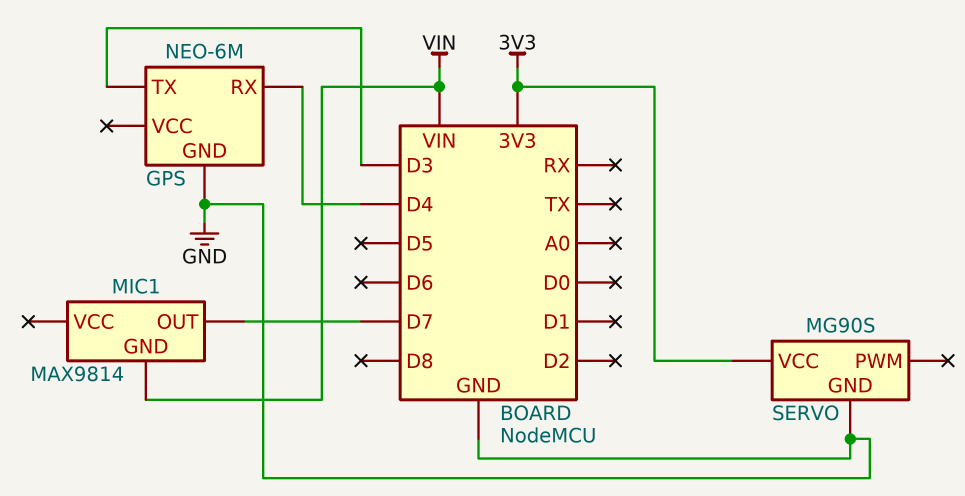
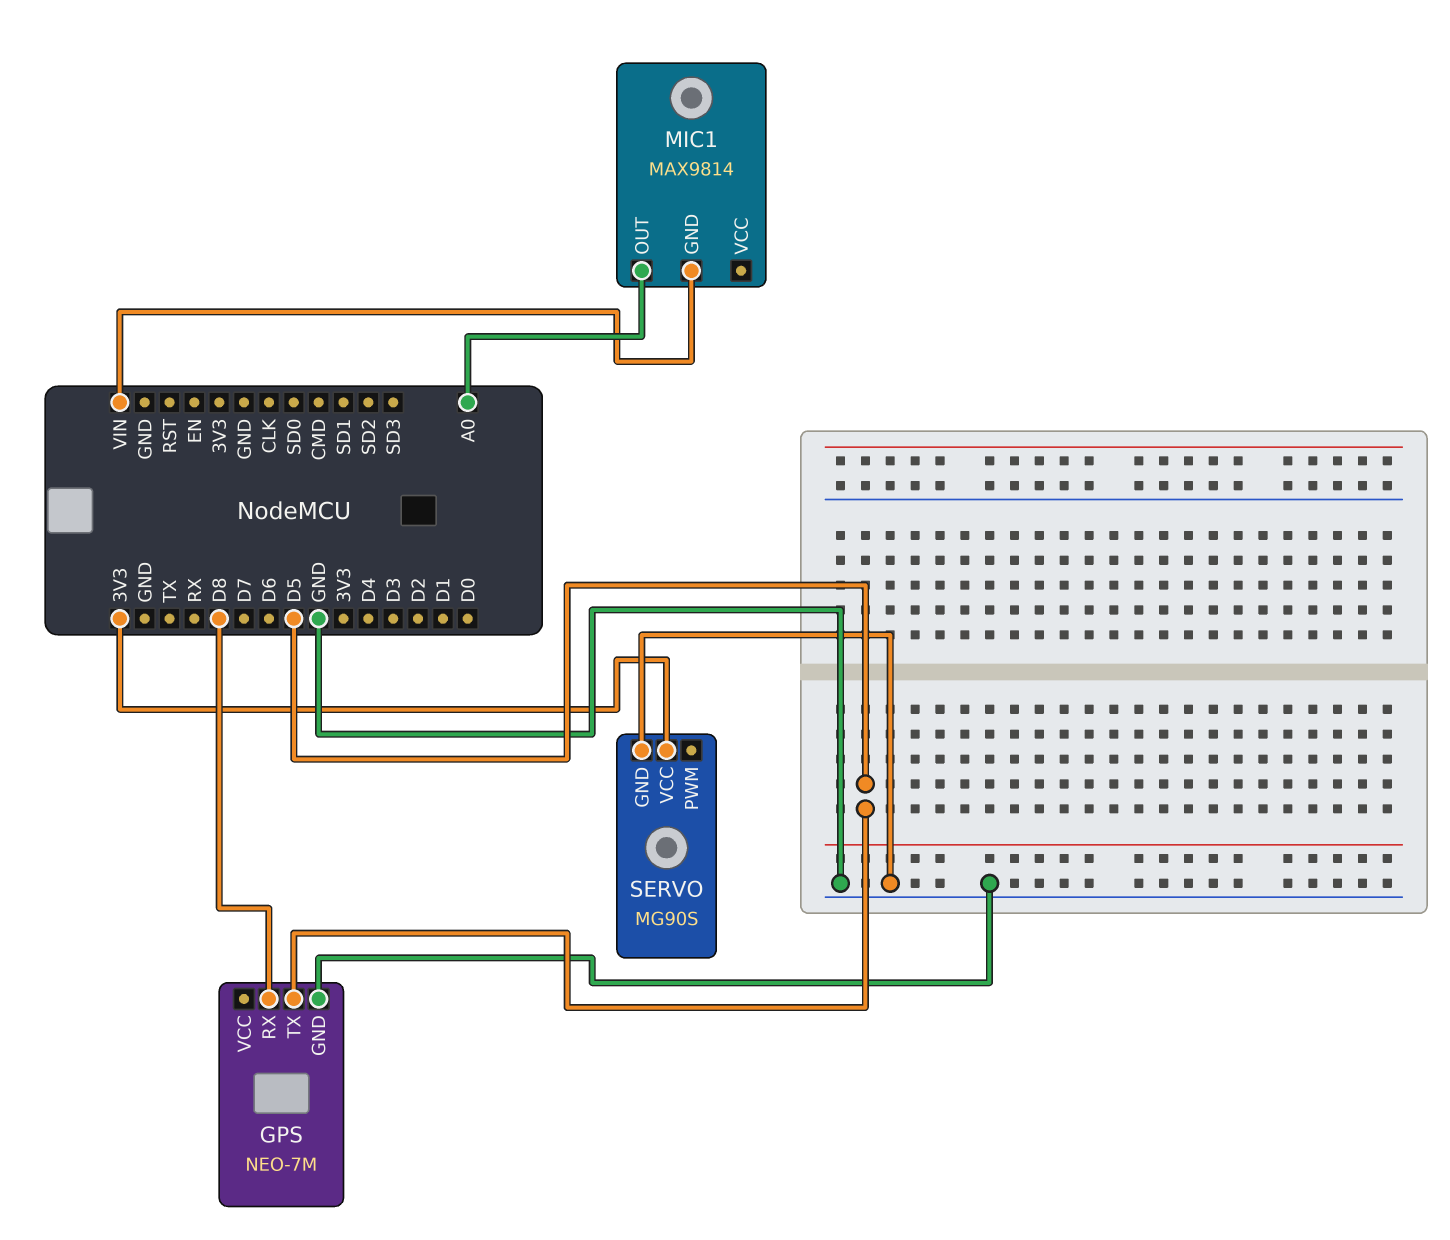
GPS: NEO-6M -> NEO-7M
GPS pin RX: D4 -> D8
GPS pin TX: D3 -> D5
MIC1 pin OUT: D7 -> A0

